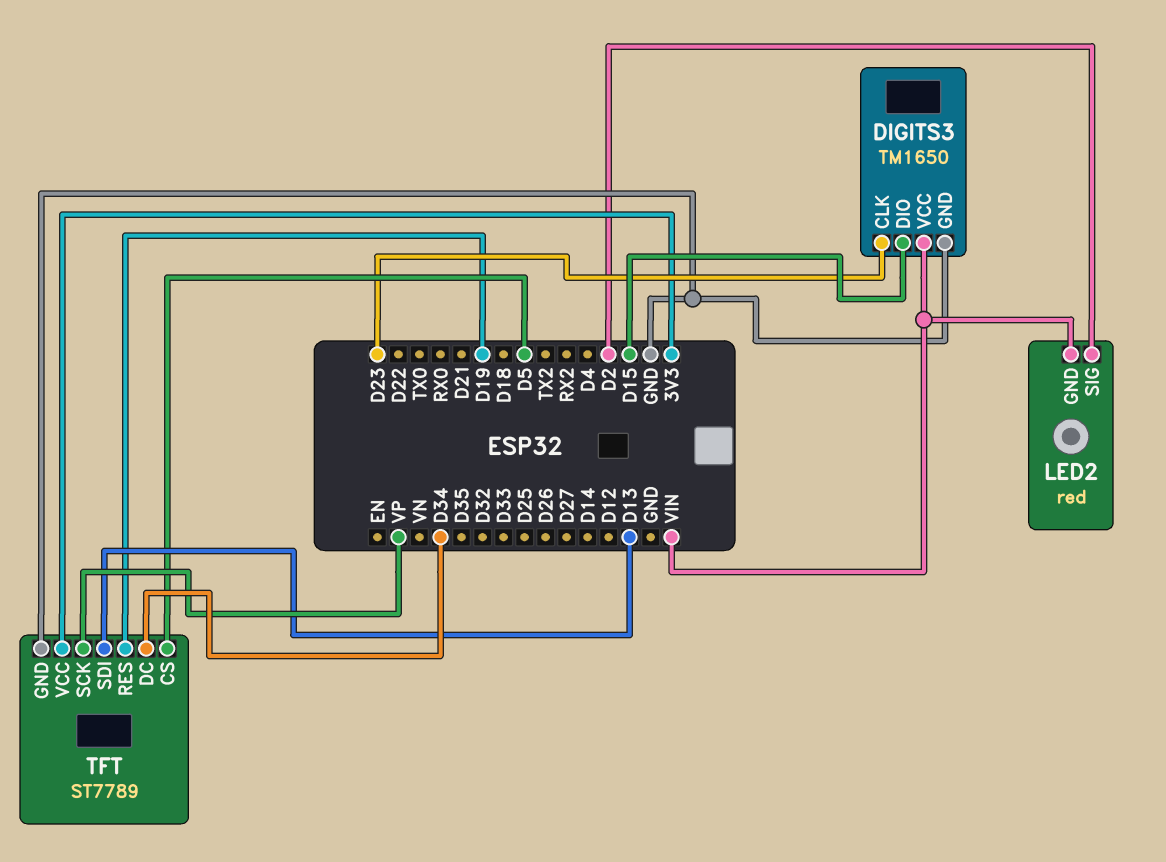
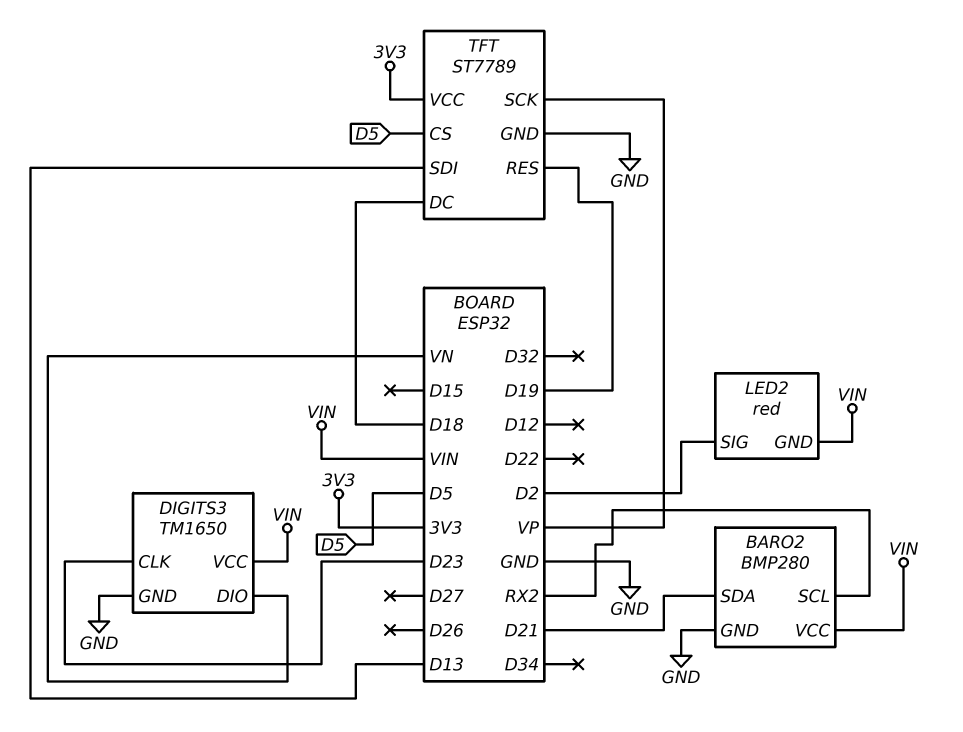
BARO2: none -> BMP280
BARO2 pin GND: none -> GND
BARO2 pin SCL: none -> RX2
BARO2 pin SDA: none -> D21
BARO2 pin VCC: none -> VIN
DIGITS3 pin DIO: D15 -> VN
TFT pin DC: D34 -> D18

